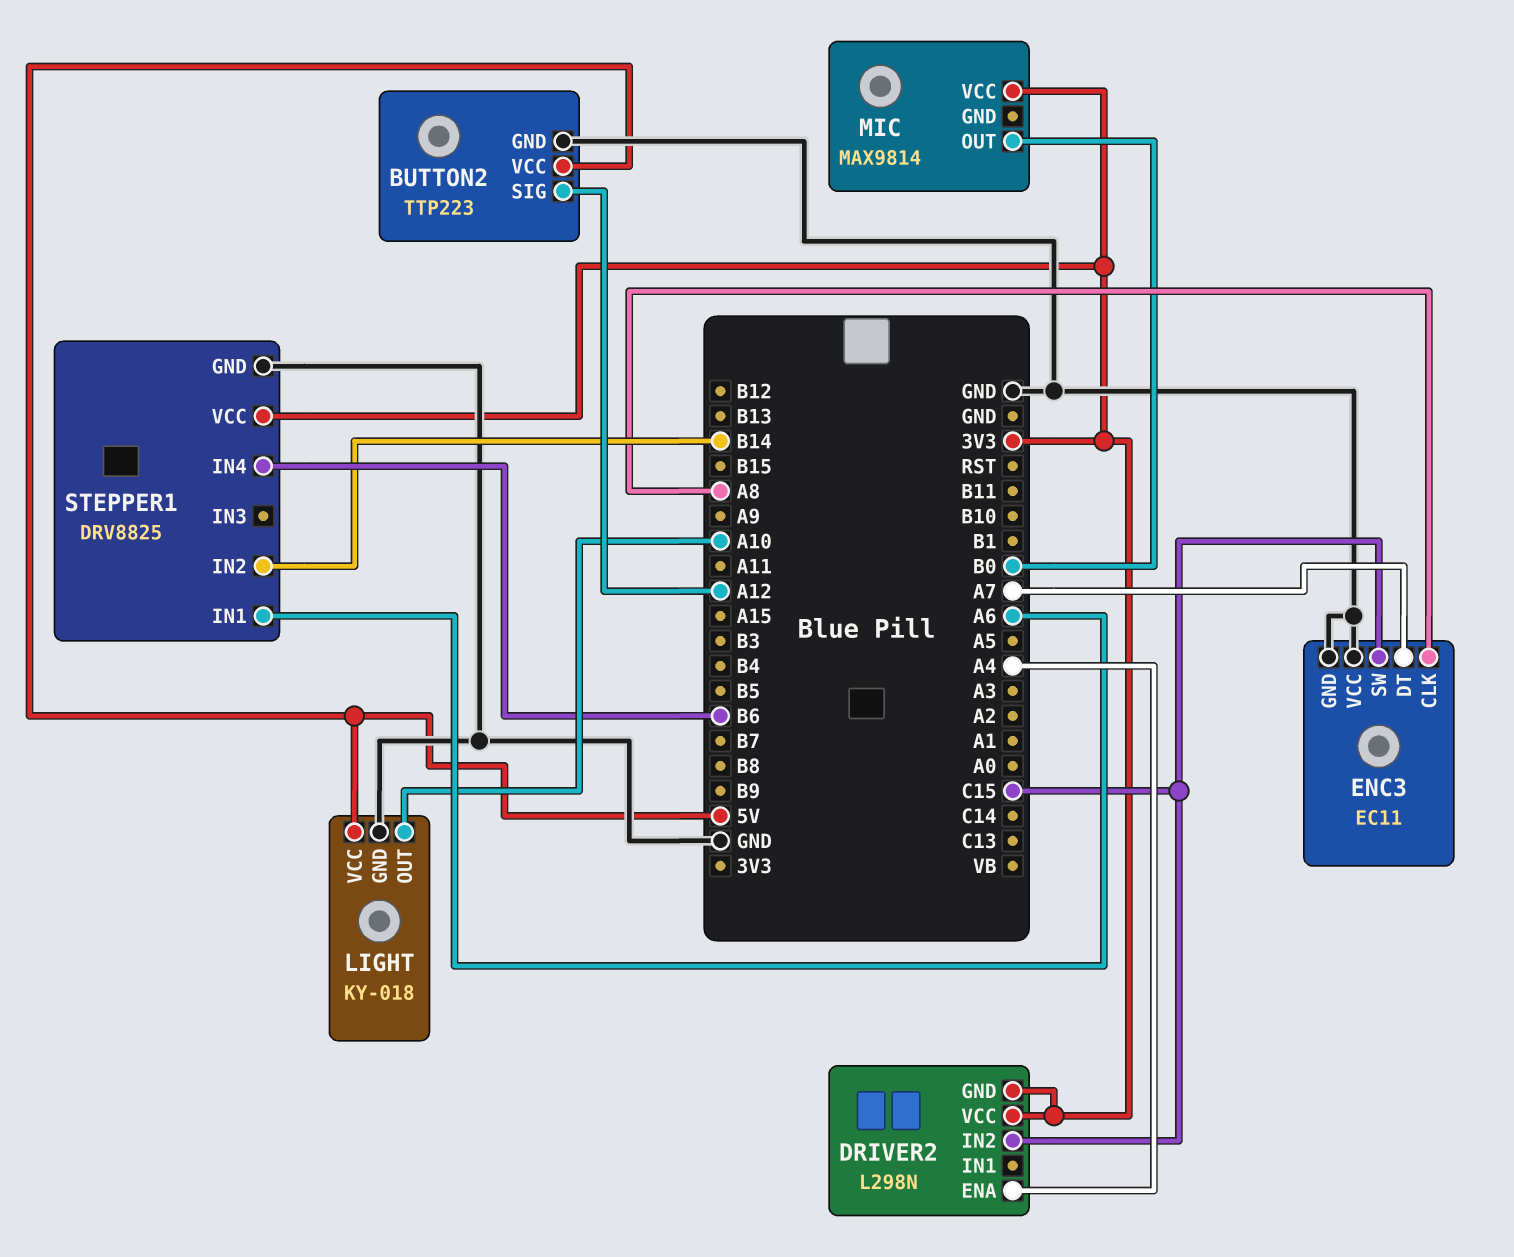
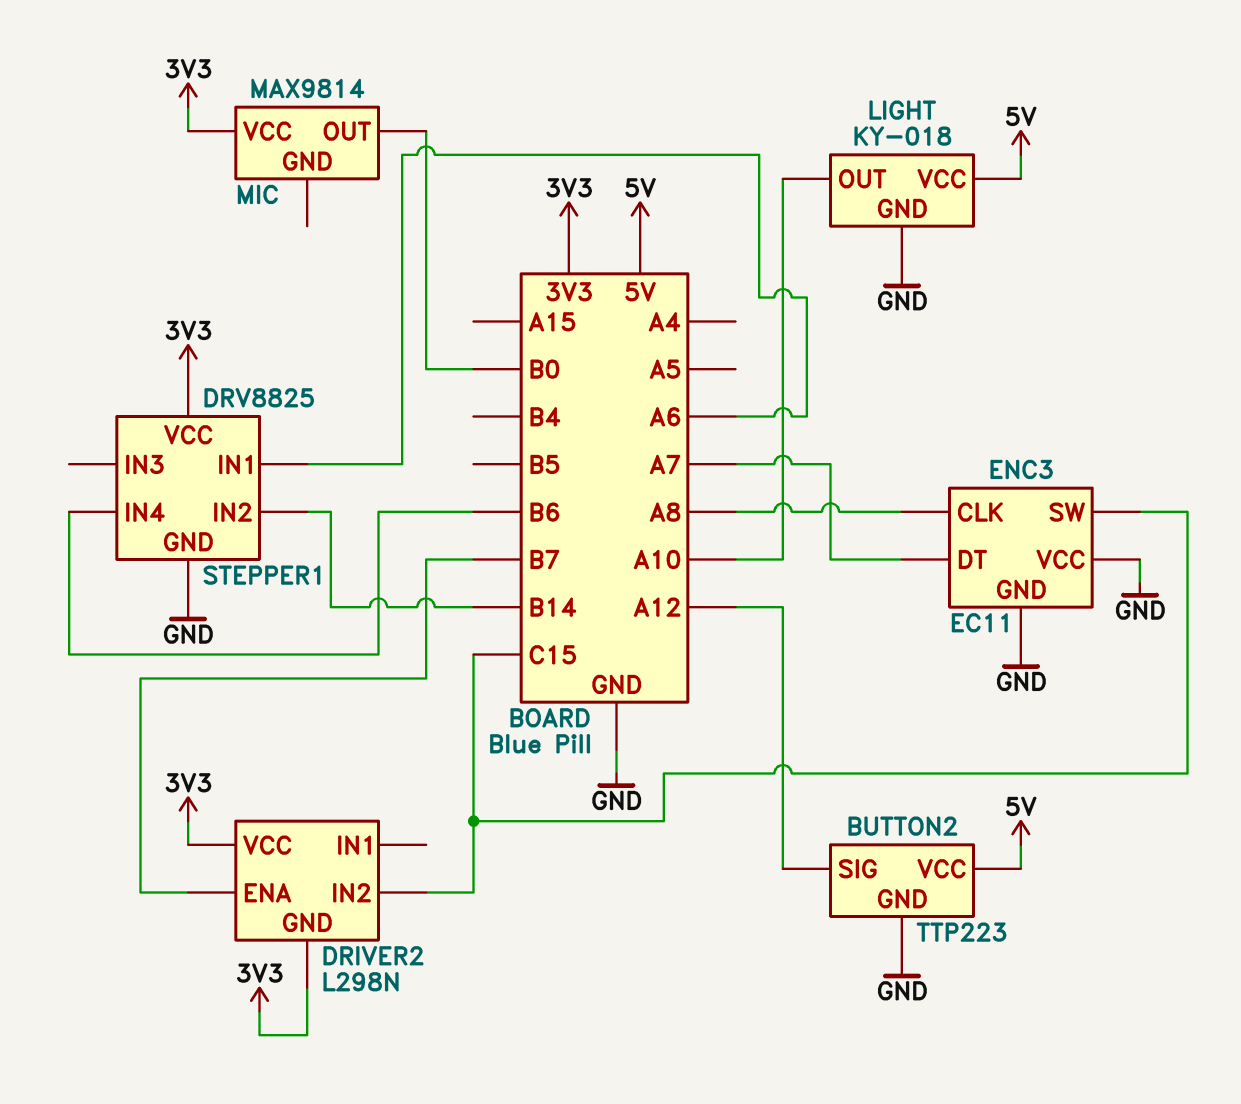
DRIVER2 pin ENA: A4 -> B7

